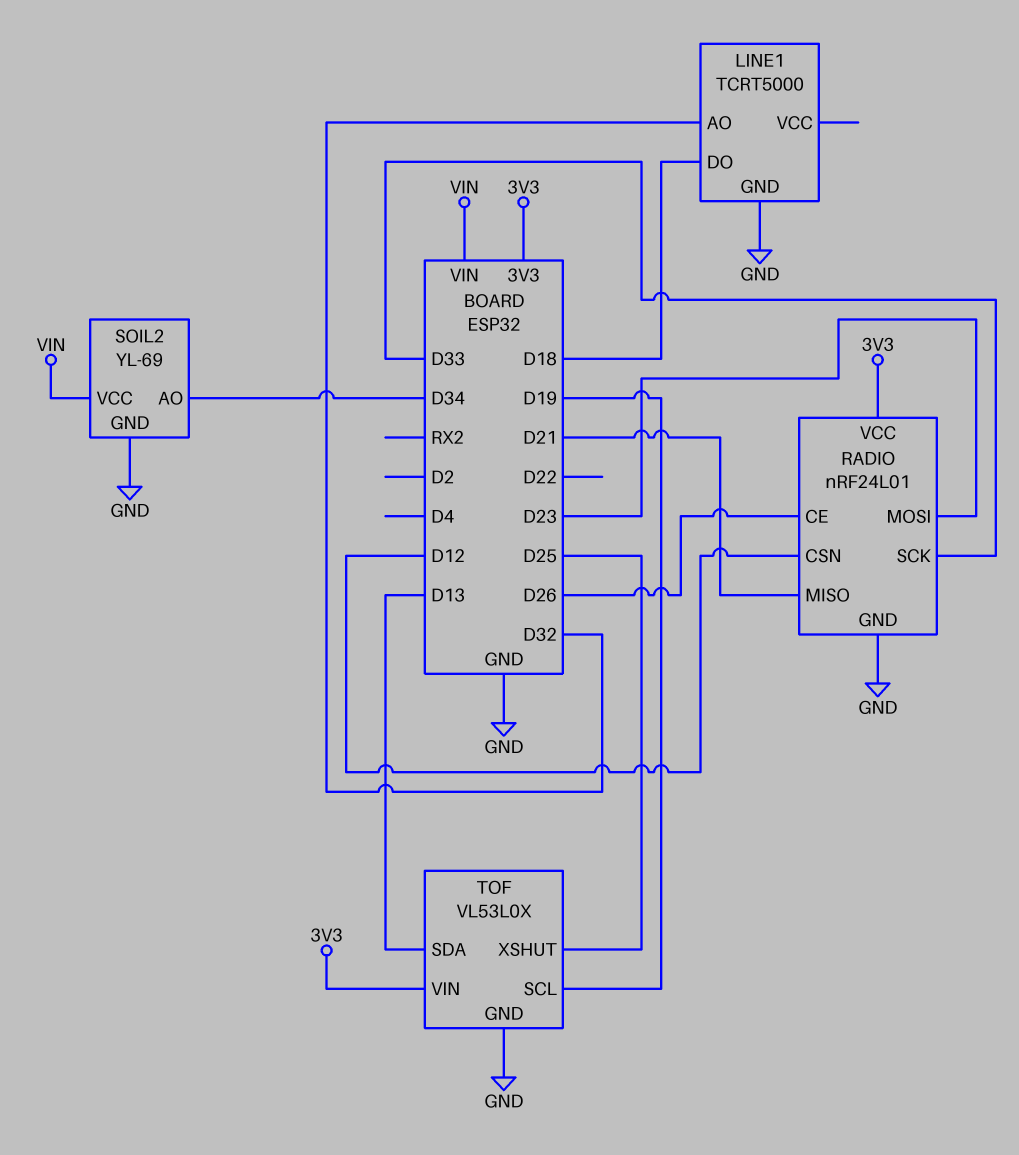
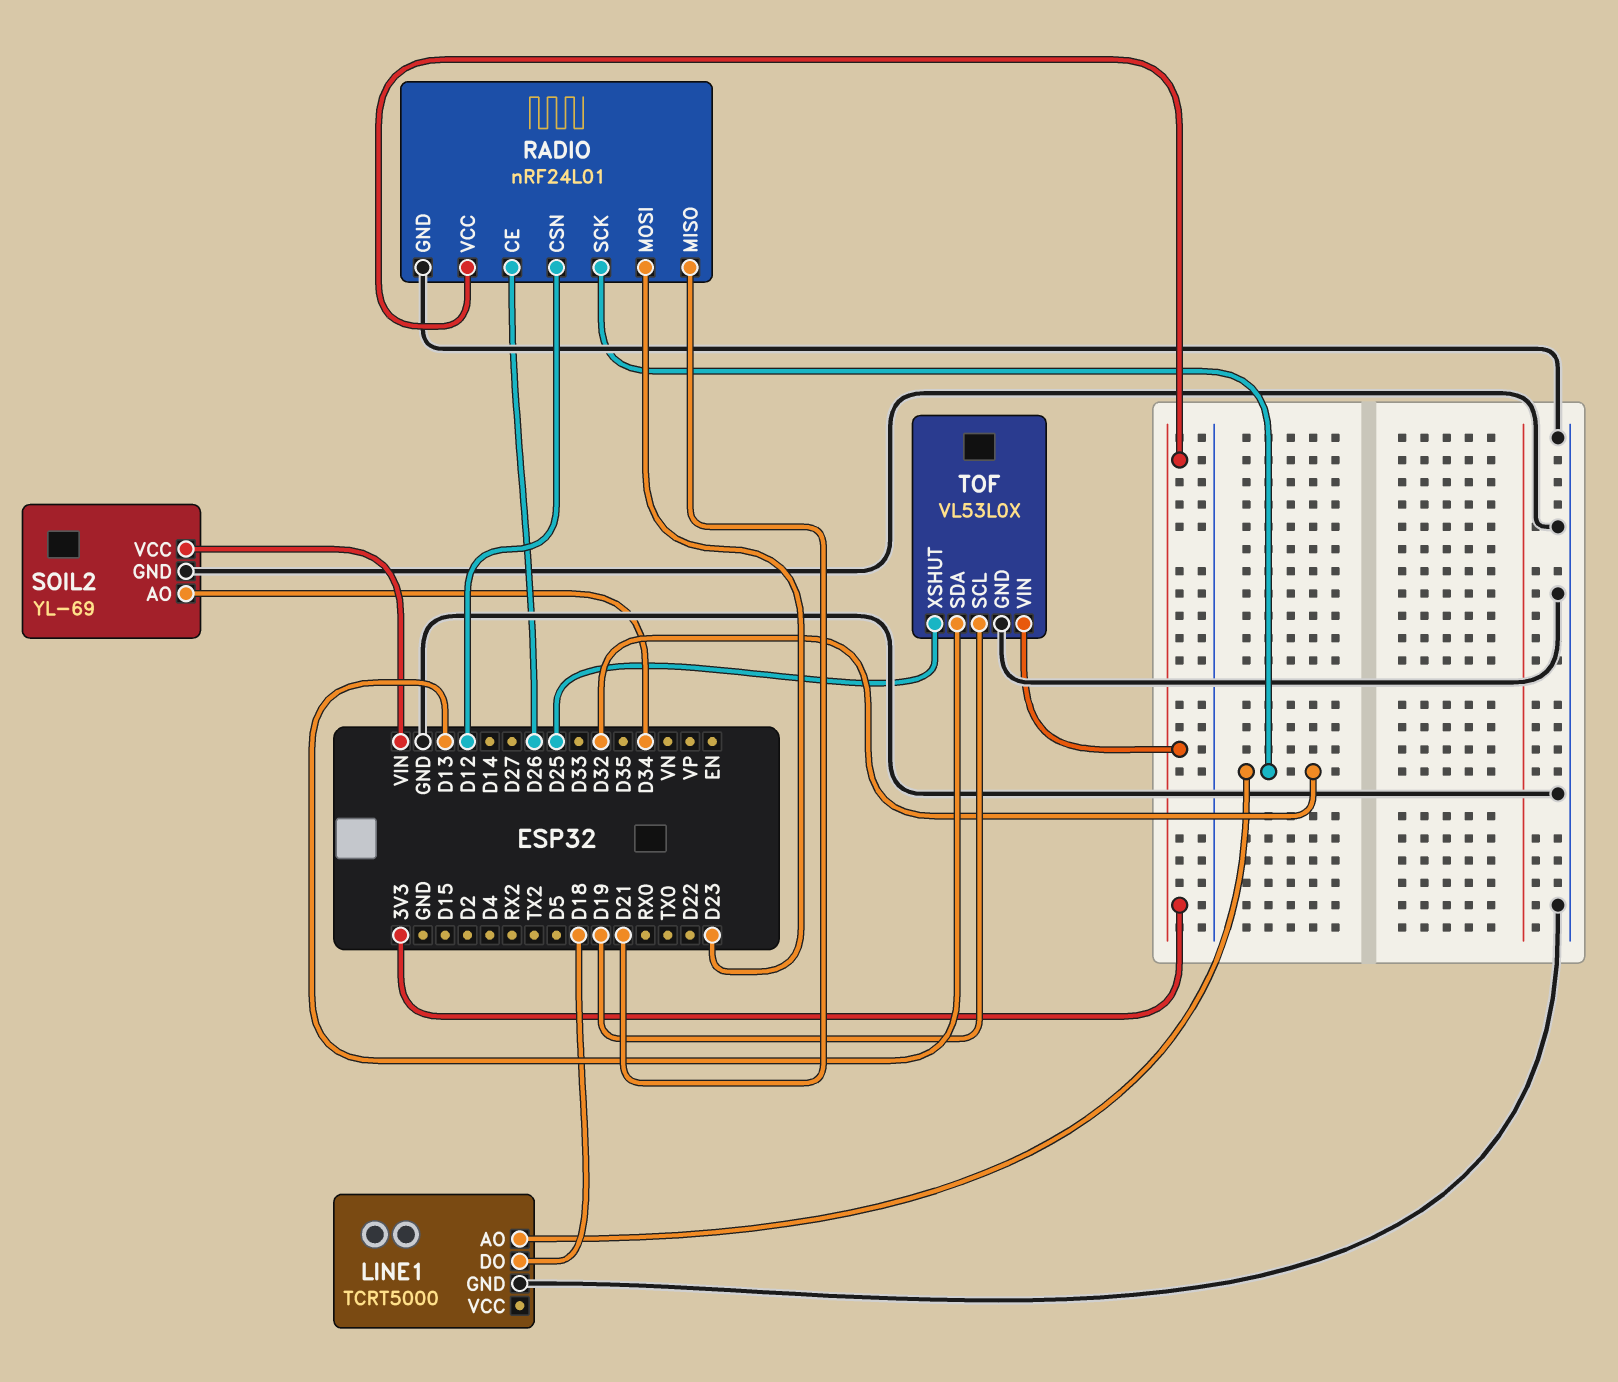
RADIO pin SCK: D33 -> D32

